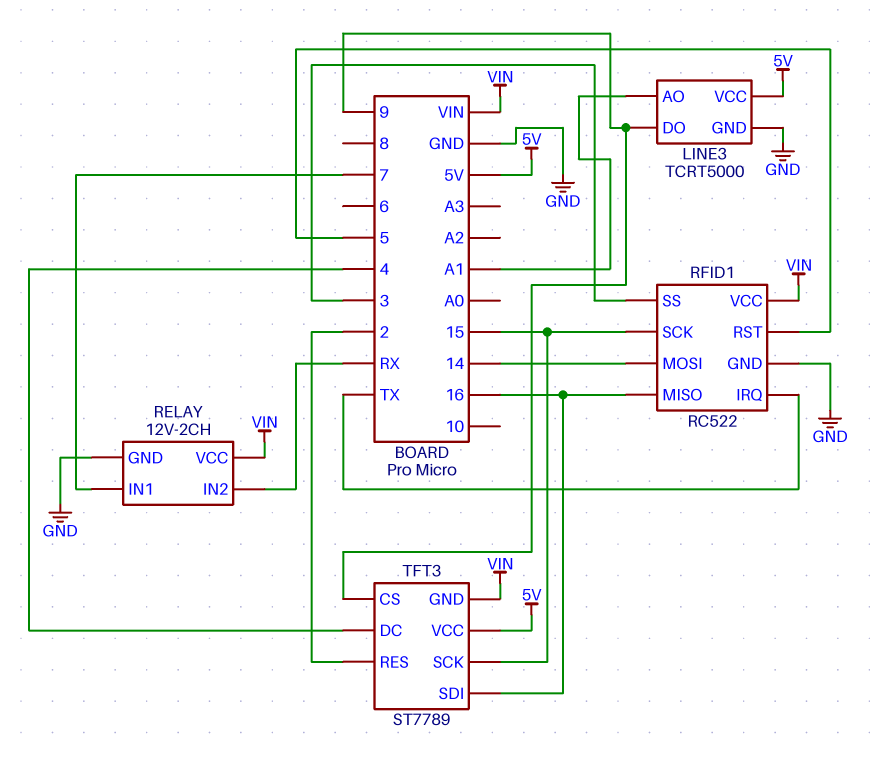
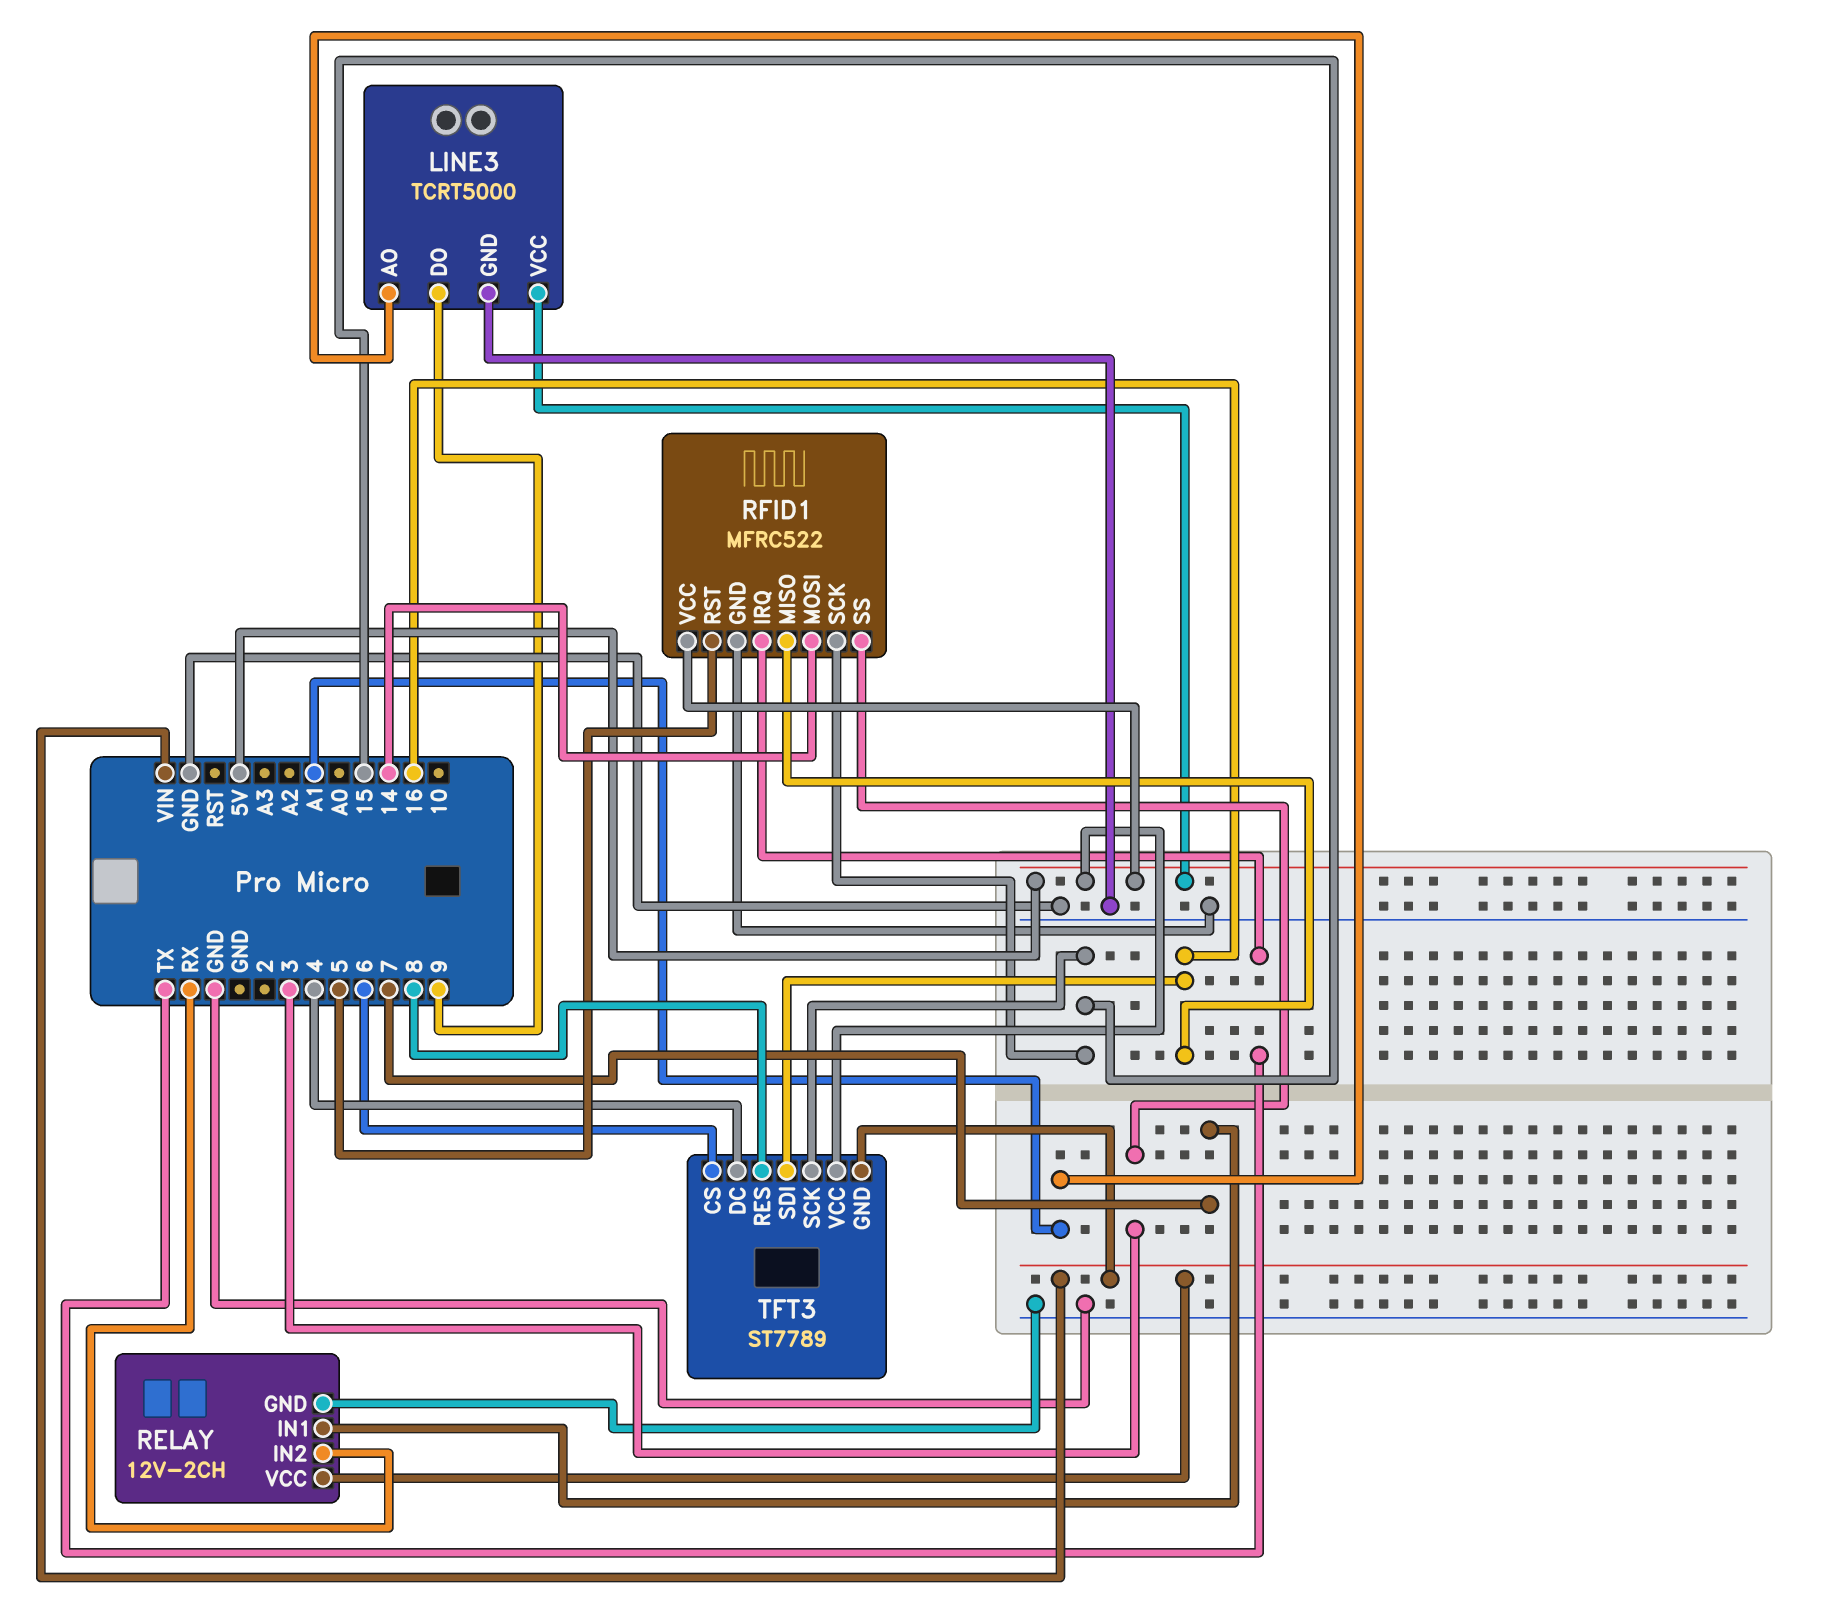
RFID1: RC522 -> MFRC522
RFID1 pin VCC: VIN -> 5V
TFT3 pin CS: 9 -> 6
TFT3 pin RES: 2 -> 8

